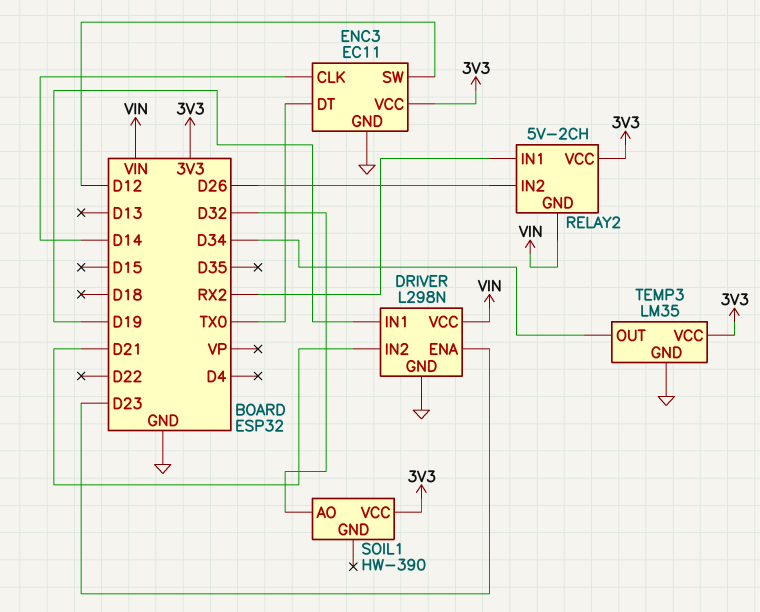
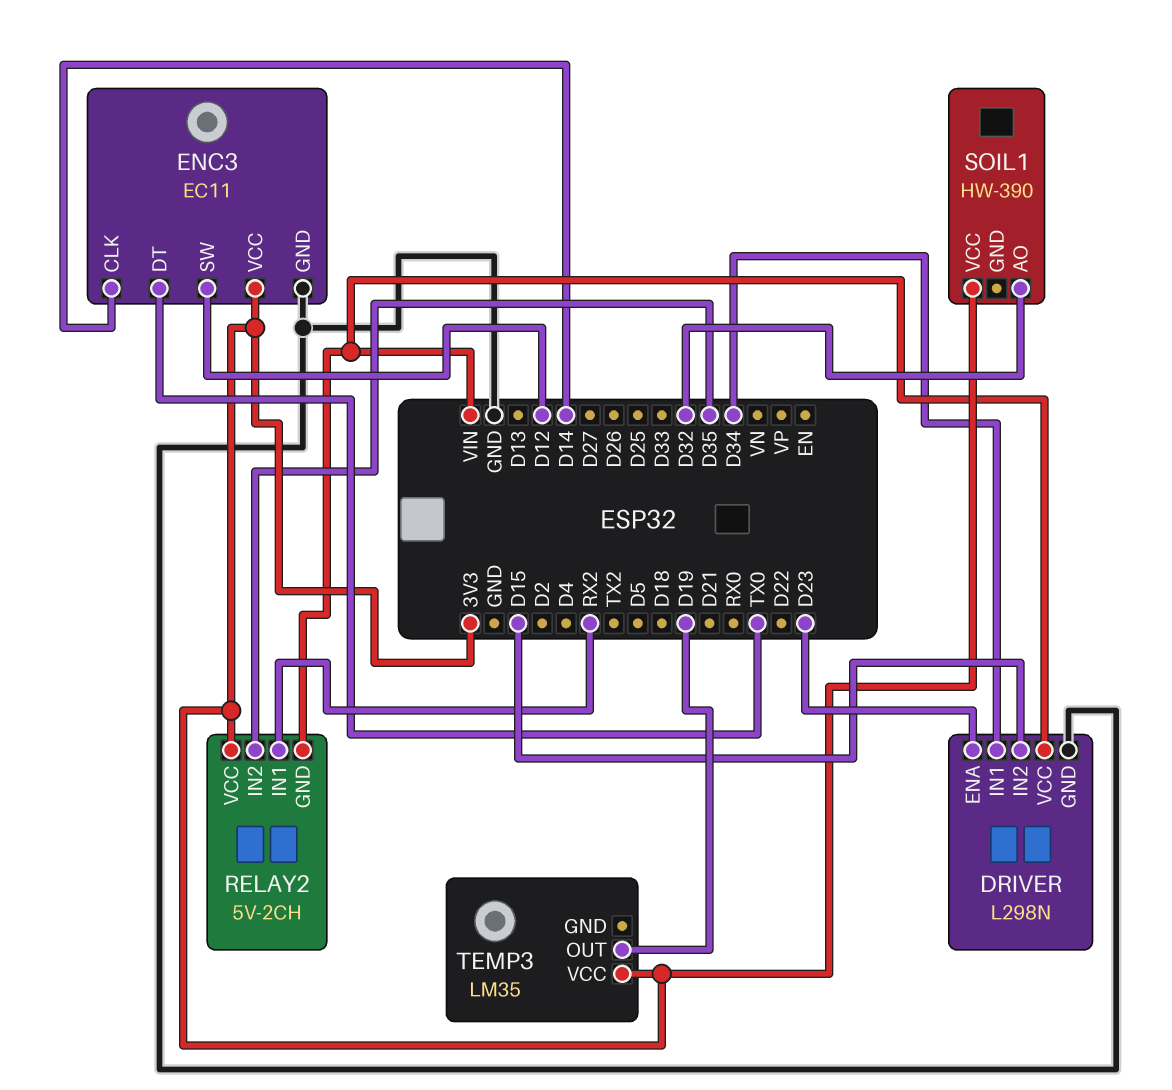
DRIVER pin IN1: D19 -> D34
DRIVER pin IN2: D21 -> D15
RELAY2 pin IN2: D26 -> D35
TEMP3 pin GND: GND -> none
TEMP3 pin OUT: D34 -> D19

